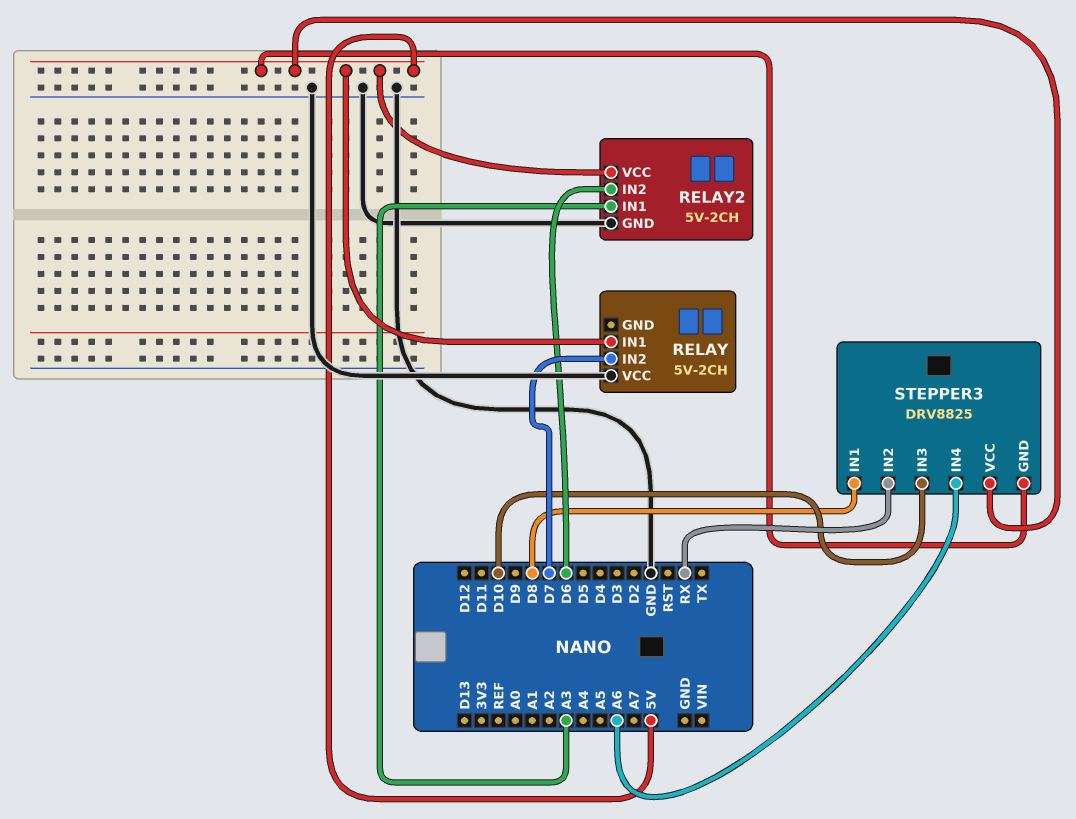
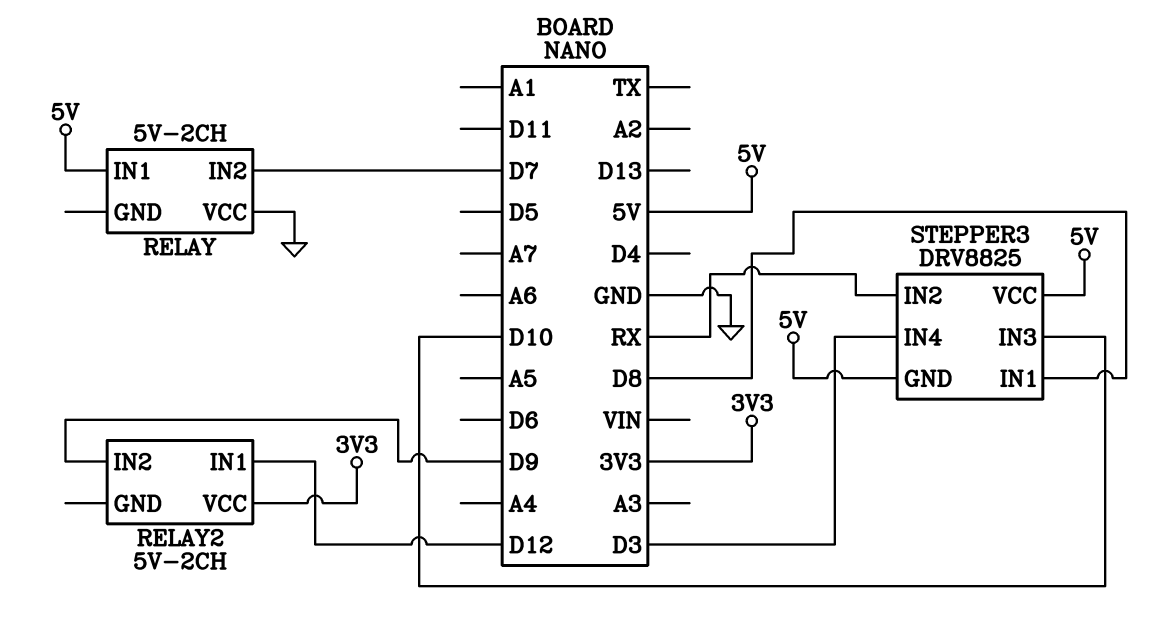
RELAY2 pin GND: GND -> none
RELAY2 pin IN1: A3 -> D12
RELAY2 pin IN2: D6 -> D9
RELAY2 pin VCC: 5V -> 3V3
STEPPER3 pin IN4: A6 -> D3

